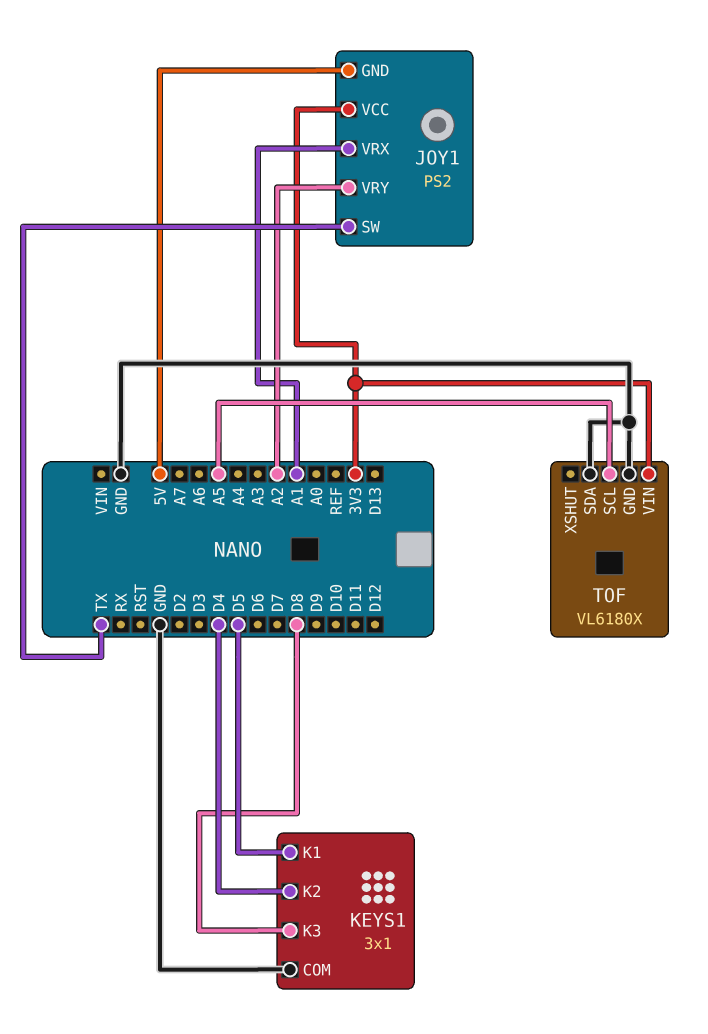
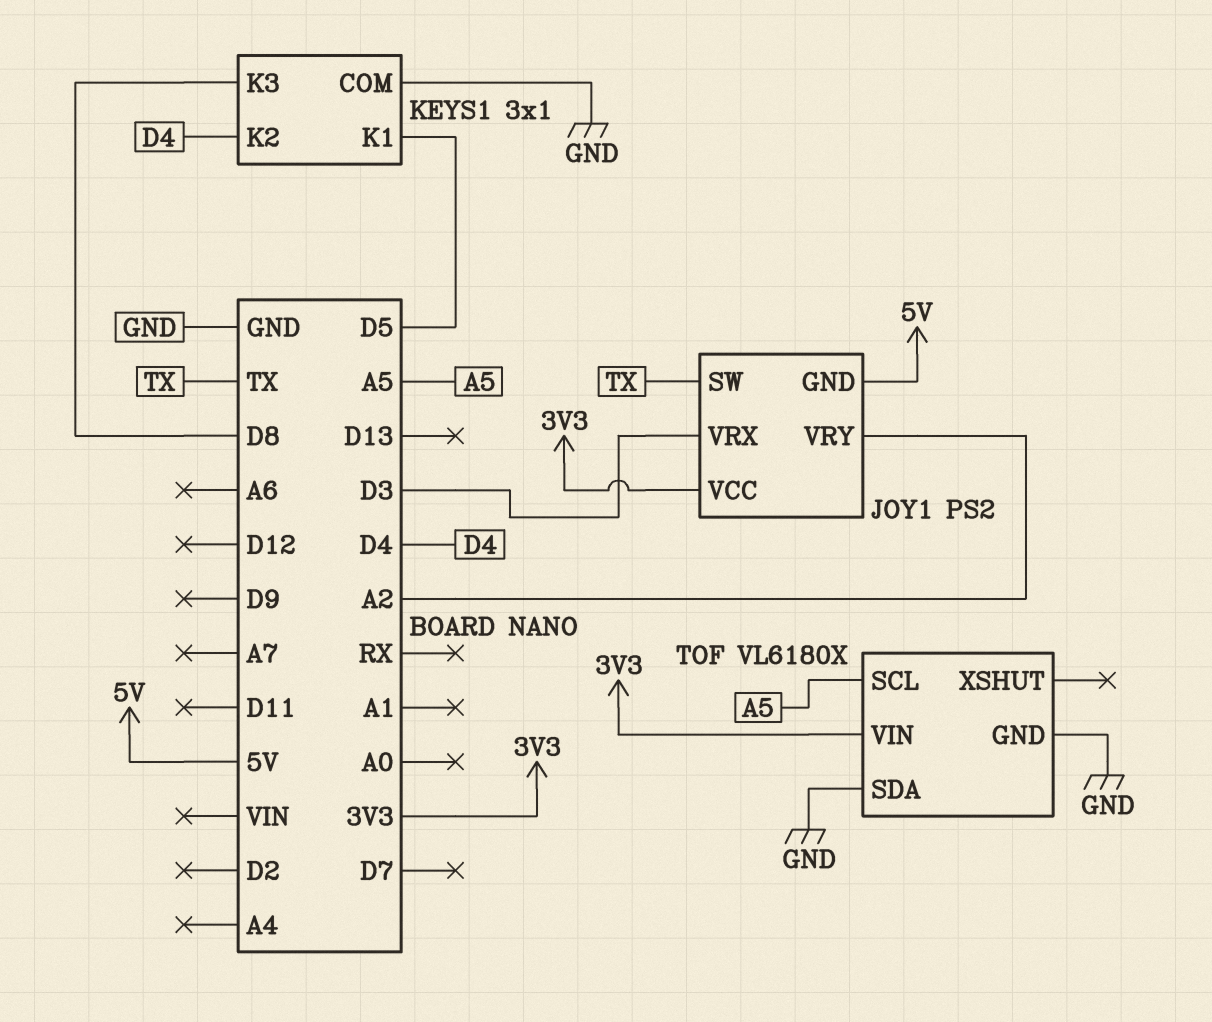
JOY1 pin VRX: A1 -> D3

